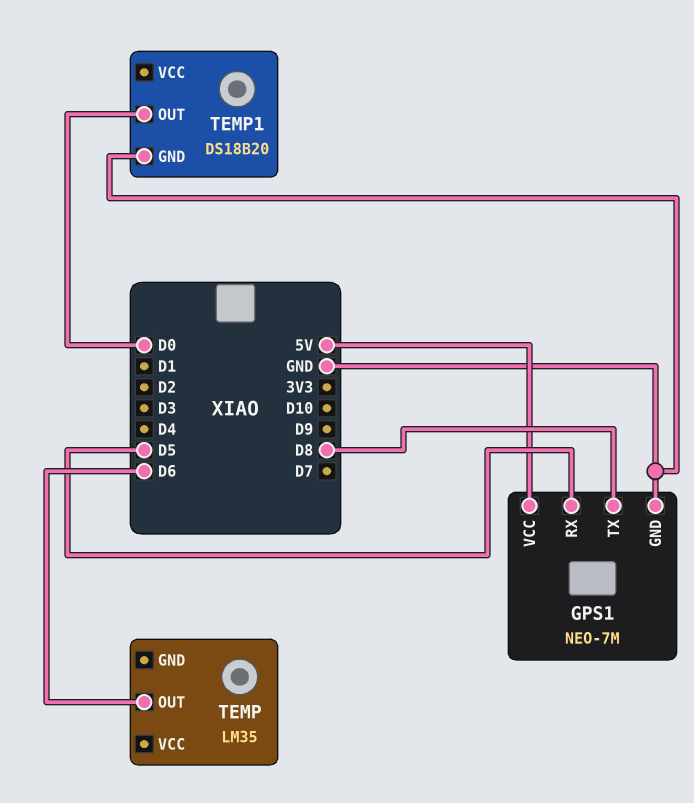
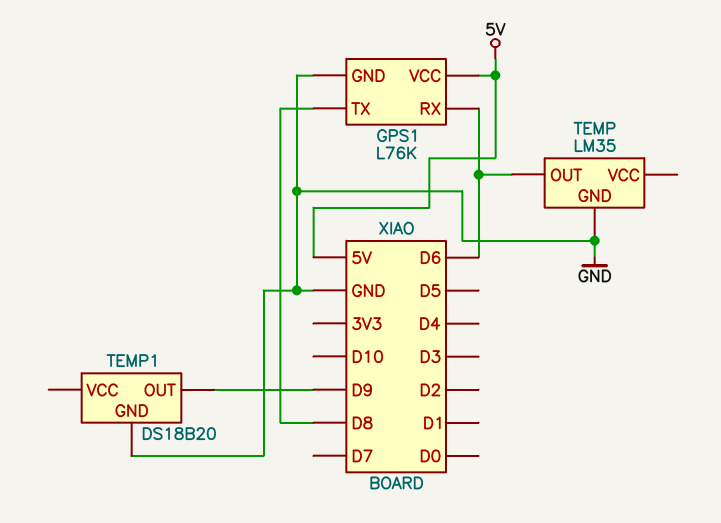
GPS1: NEO-7M -> L76K
GPS1 pin RX: D5 -> D6
TEMP pin GND: none -> GND
TEMP1 pin OUT: D0 -> D9

